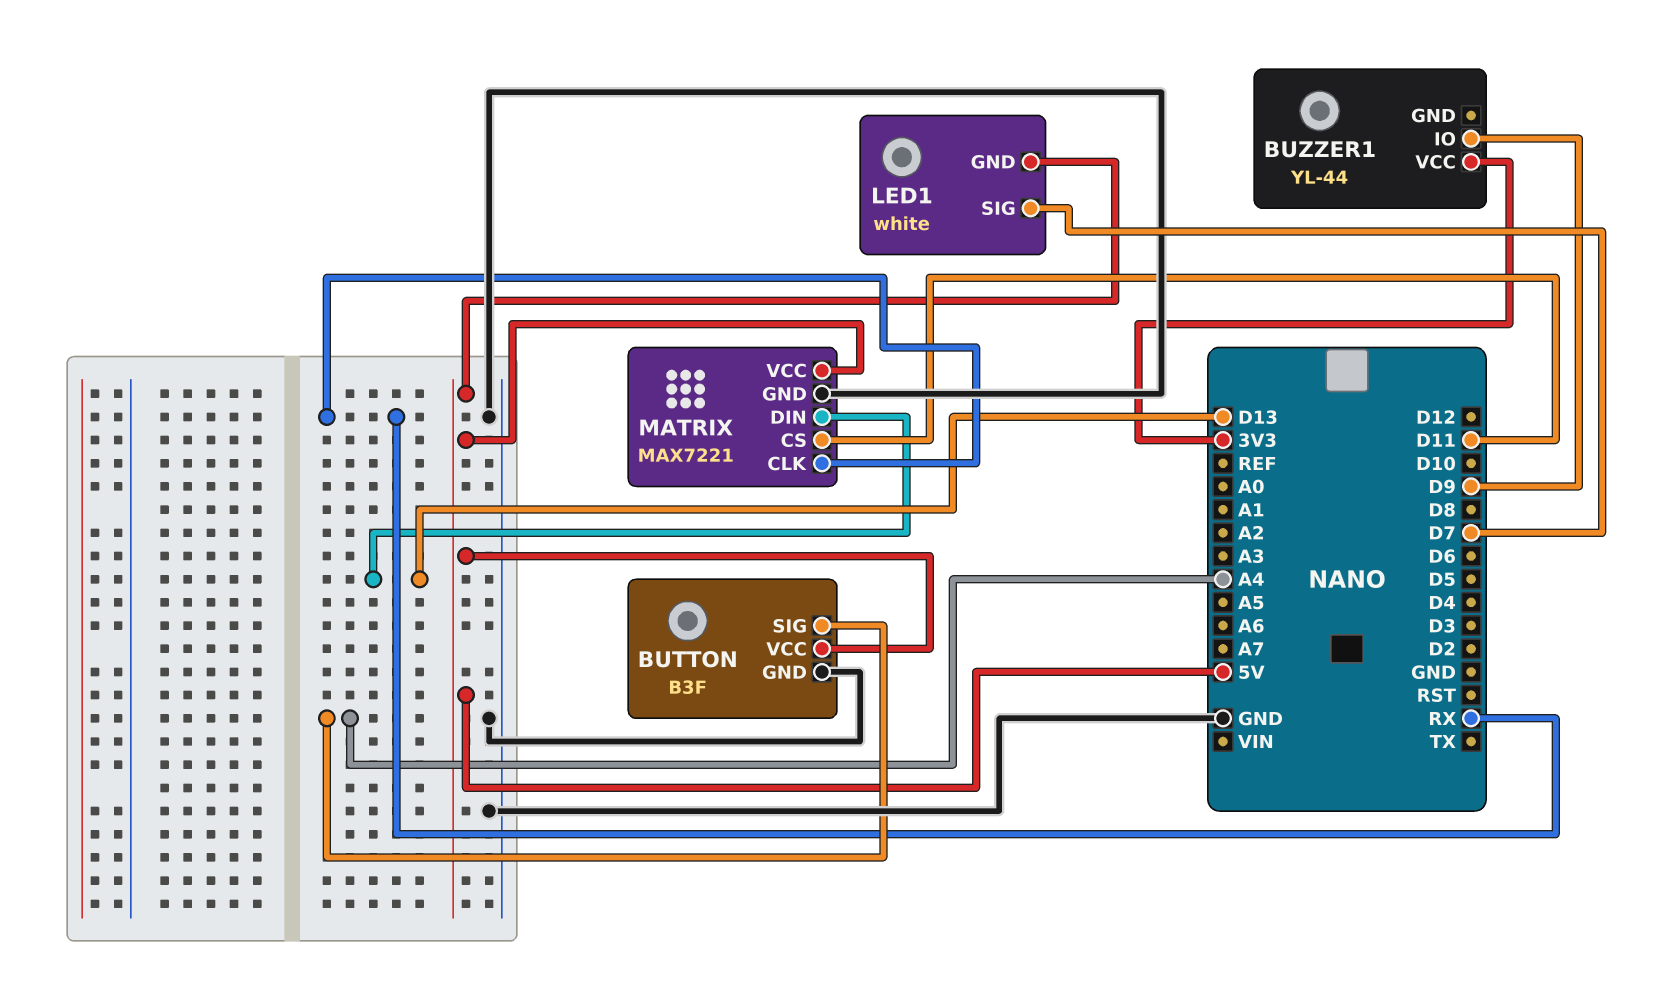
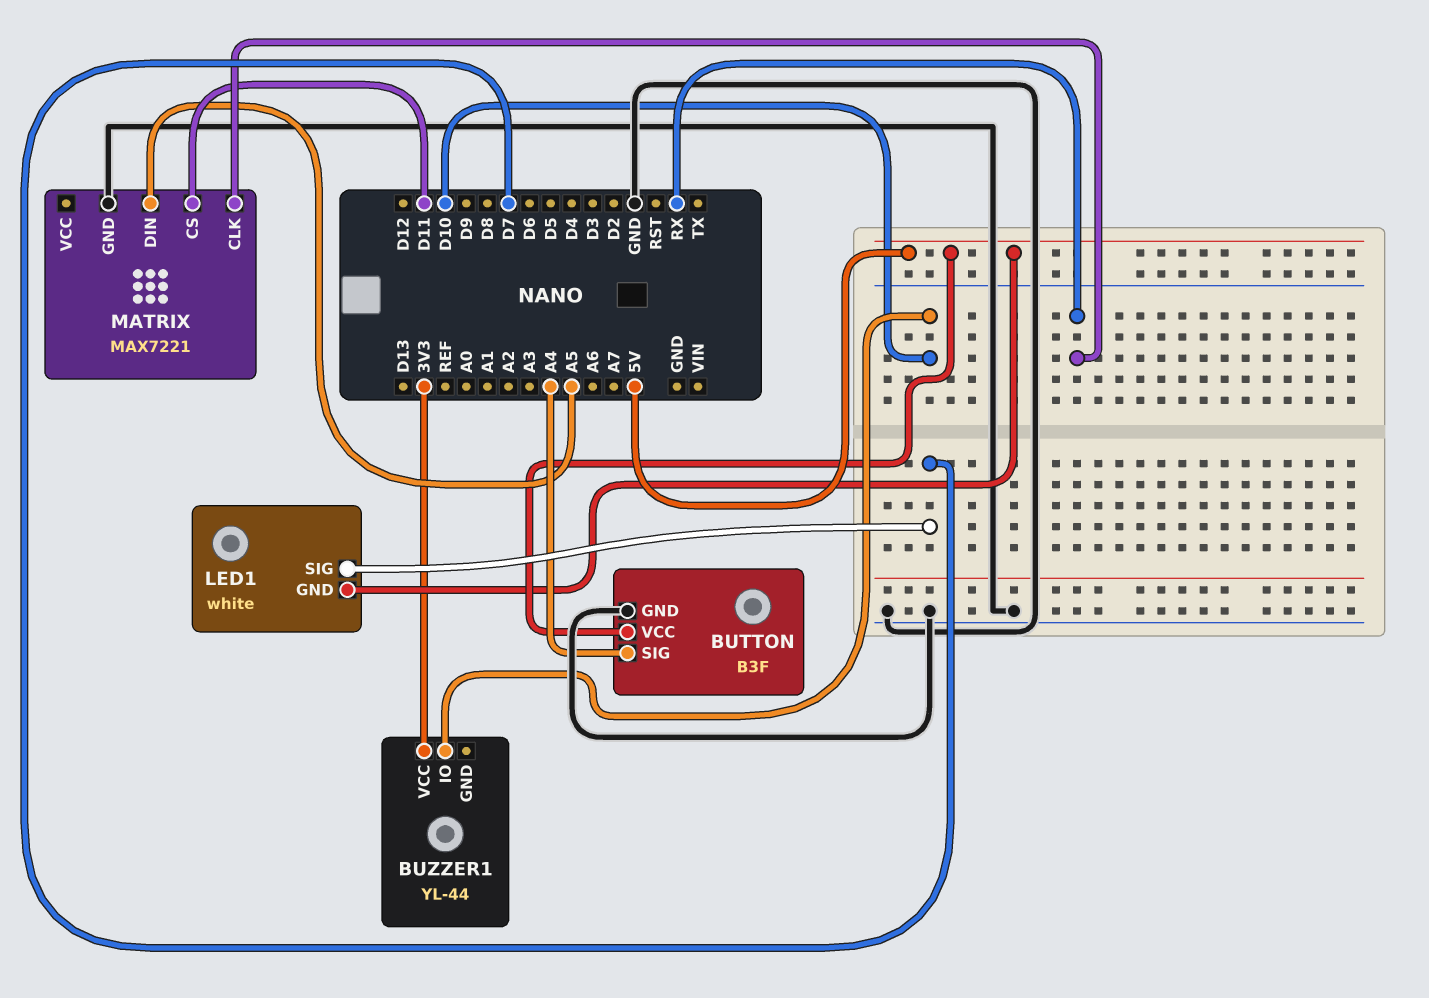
BUZZER1 pin IO: D9 -> D10
MATRIX pin DIN: D13 -> A5
MATRIX pin VCC: 5V -> none

